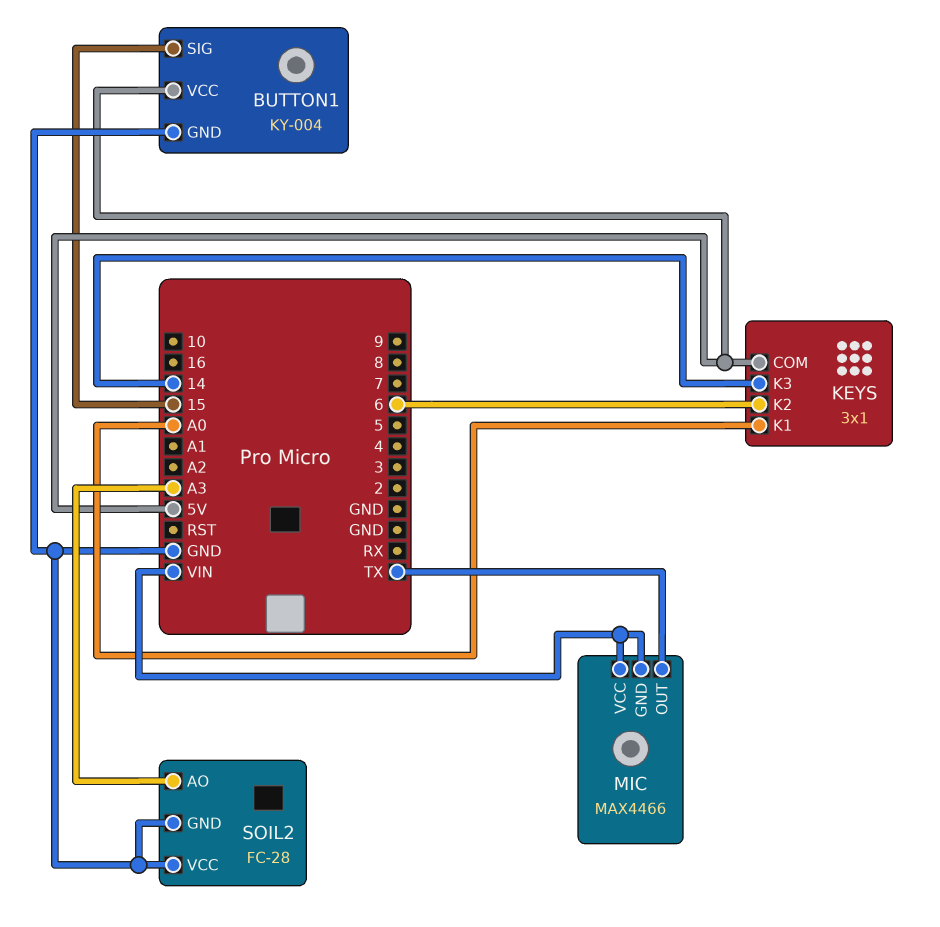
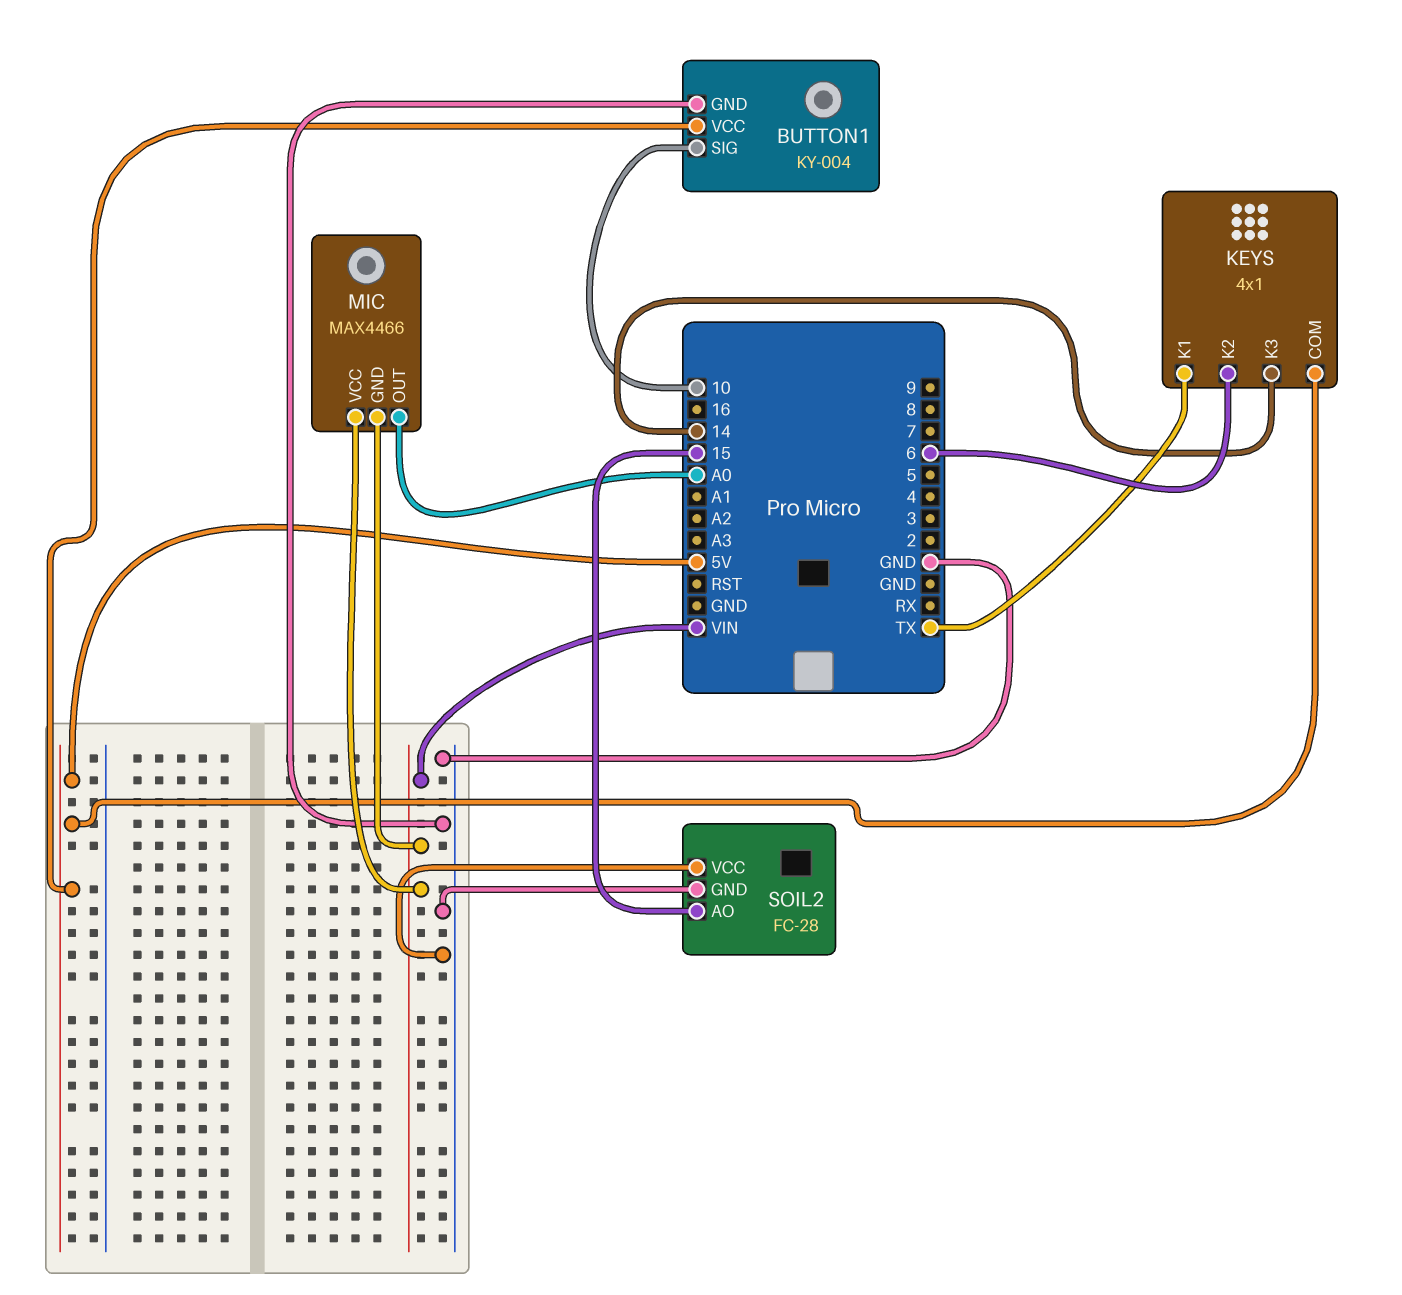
BUTTON1 pin SIG: 15 -> 10
KEYS: 3x1 -> 4x1
KEYS pin K1: A0 -> TX
MIC pin OUT: TX -> A0
SOIL2 pin AO: A3 -> 15

